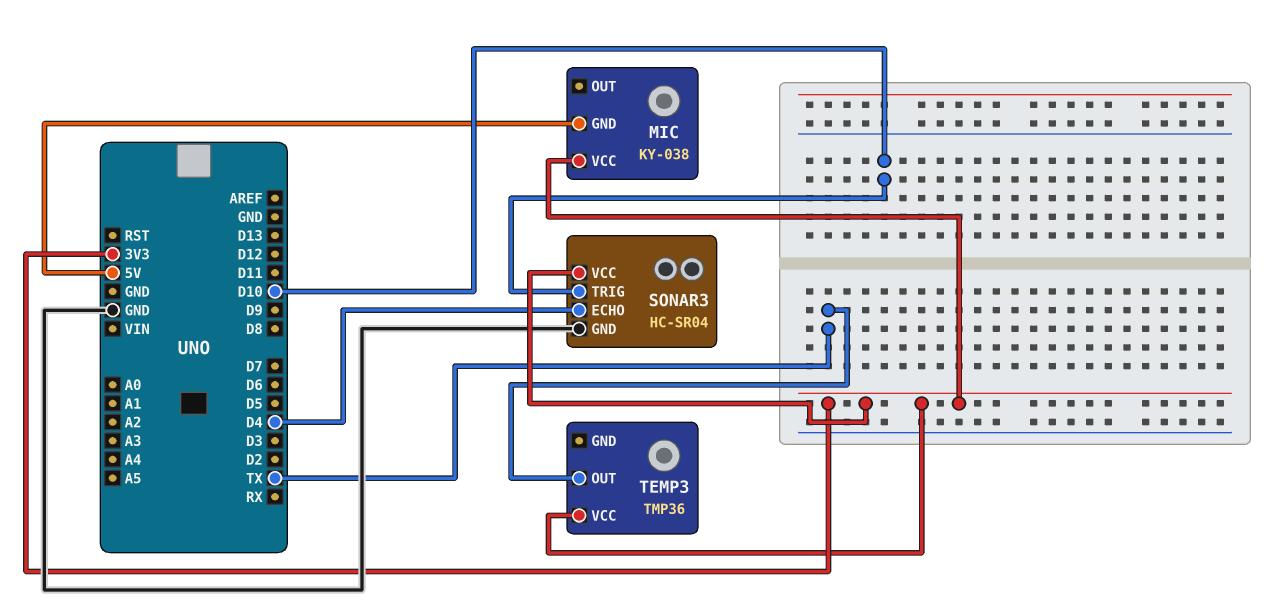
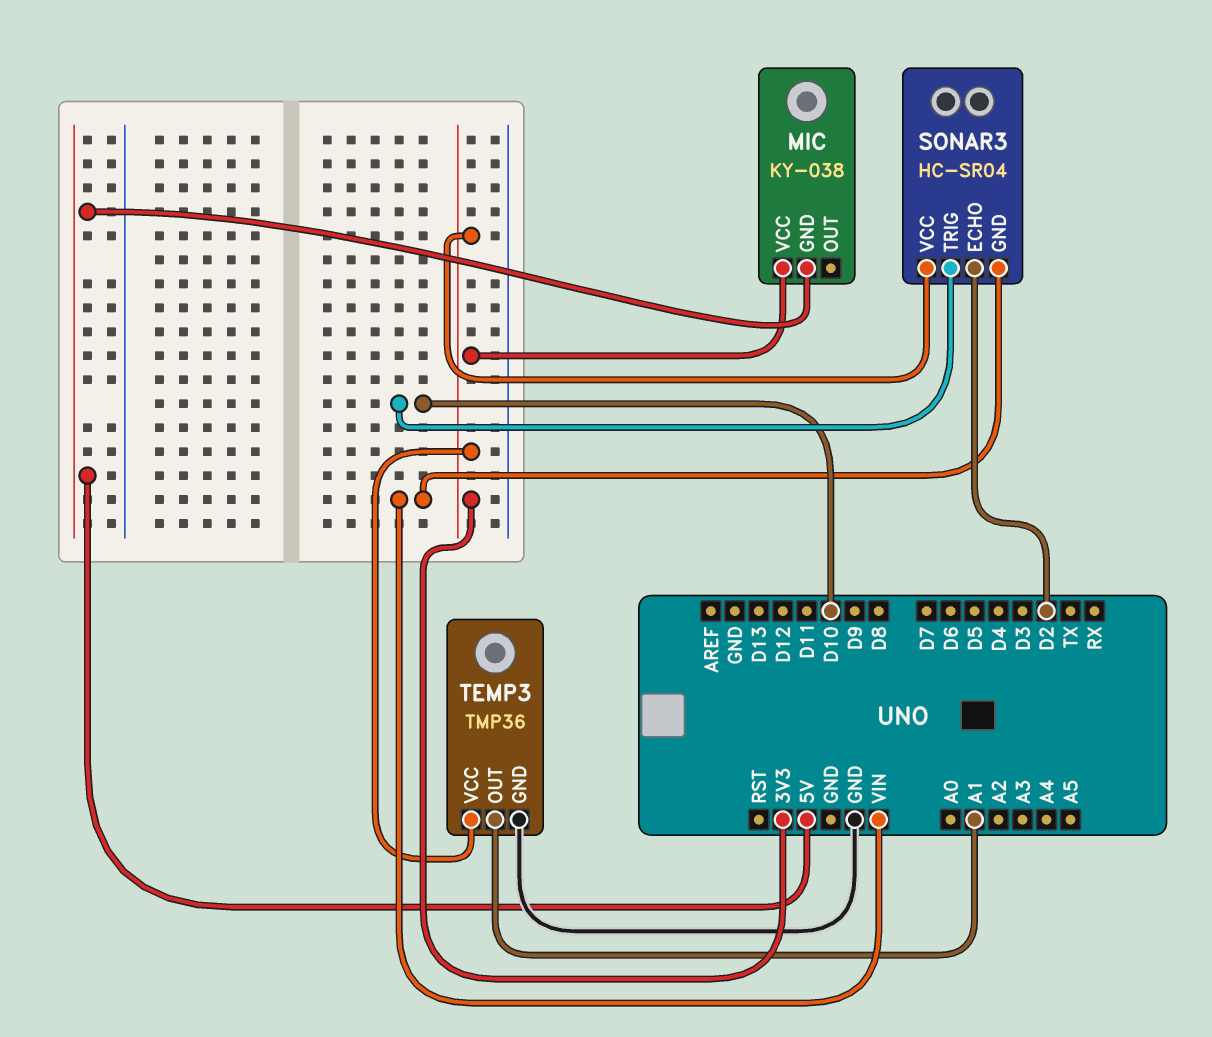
SONAR3 pin ECHO: D4 -> D2
SONAR3 pin GND: GND -> VIN
TEMP3 pin GND: none -> GND
TEMP3 pin OUT: TX -> A1

